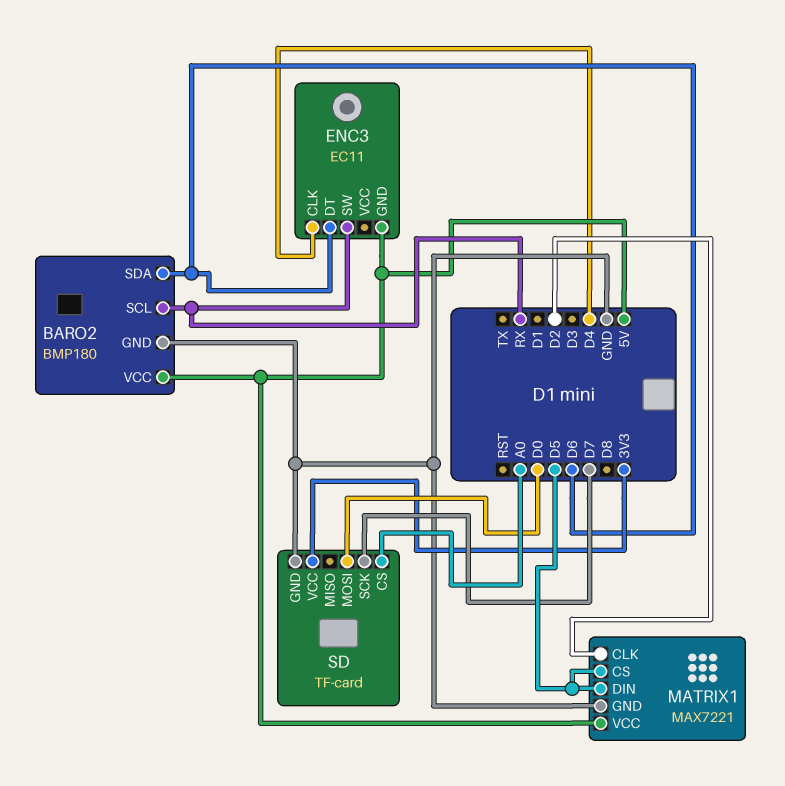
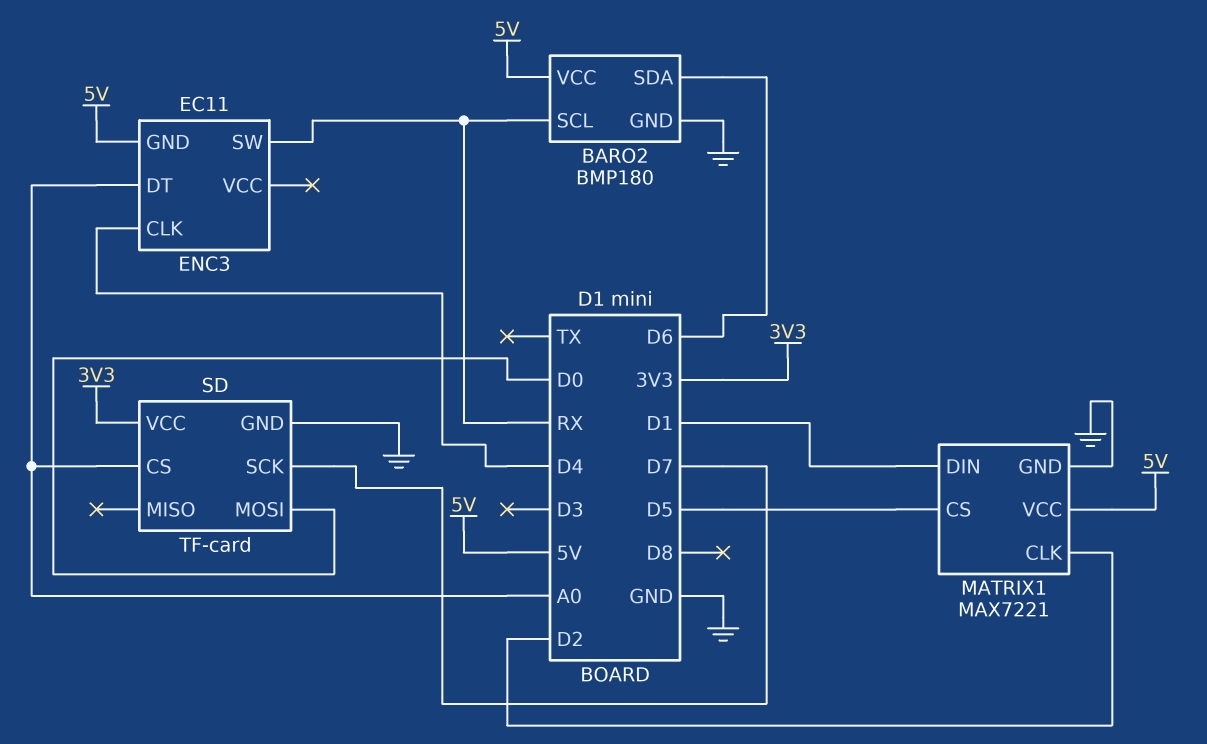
ENC3 pin DT: D6 -> A0
MATRIX1 pin DIN: D5 -> D1

